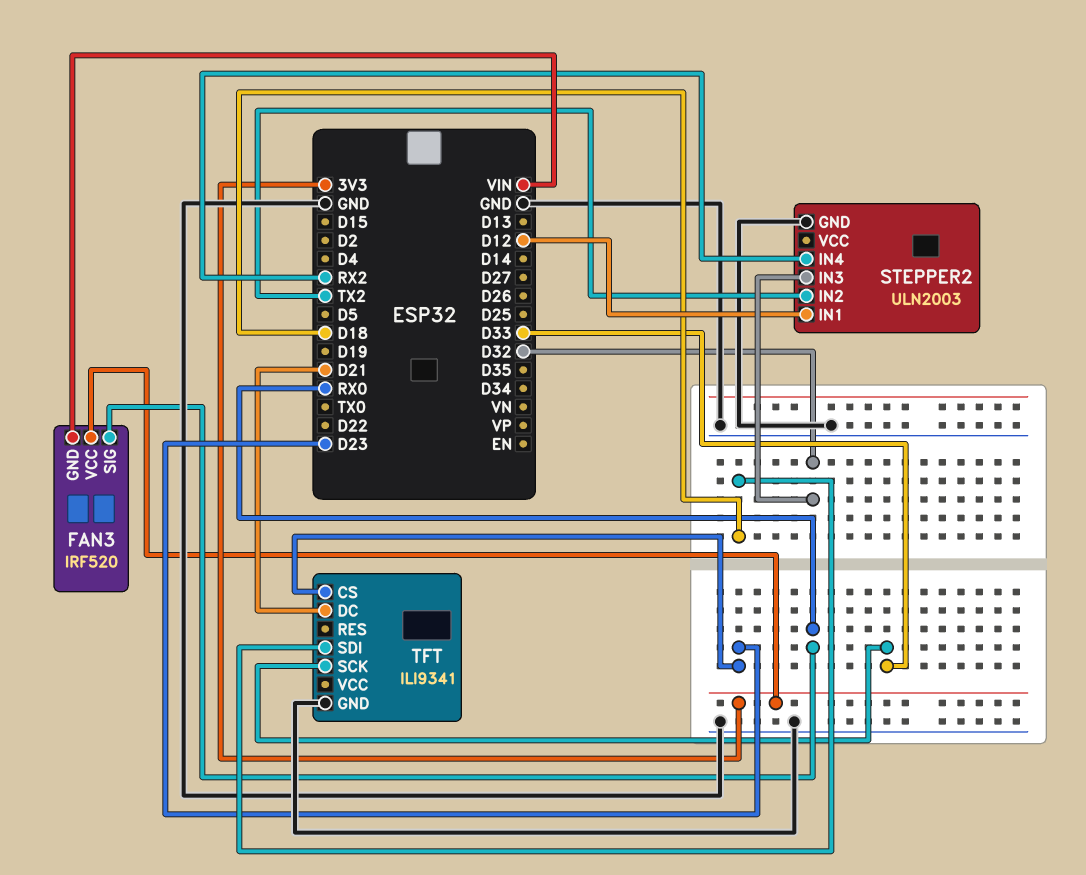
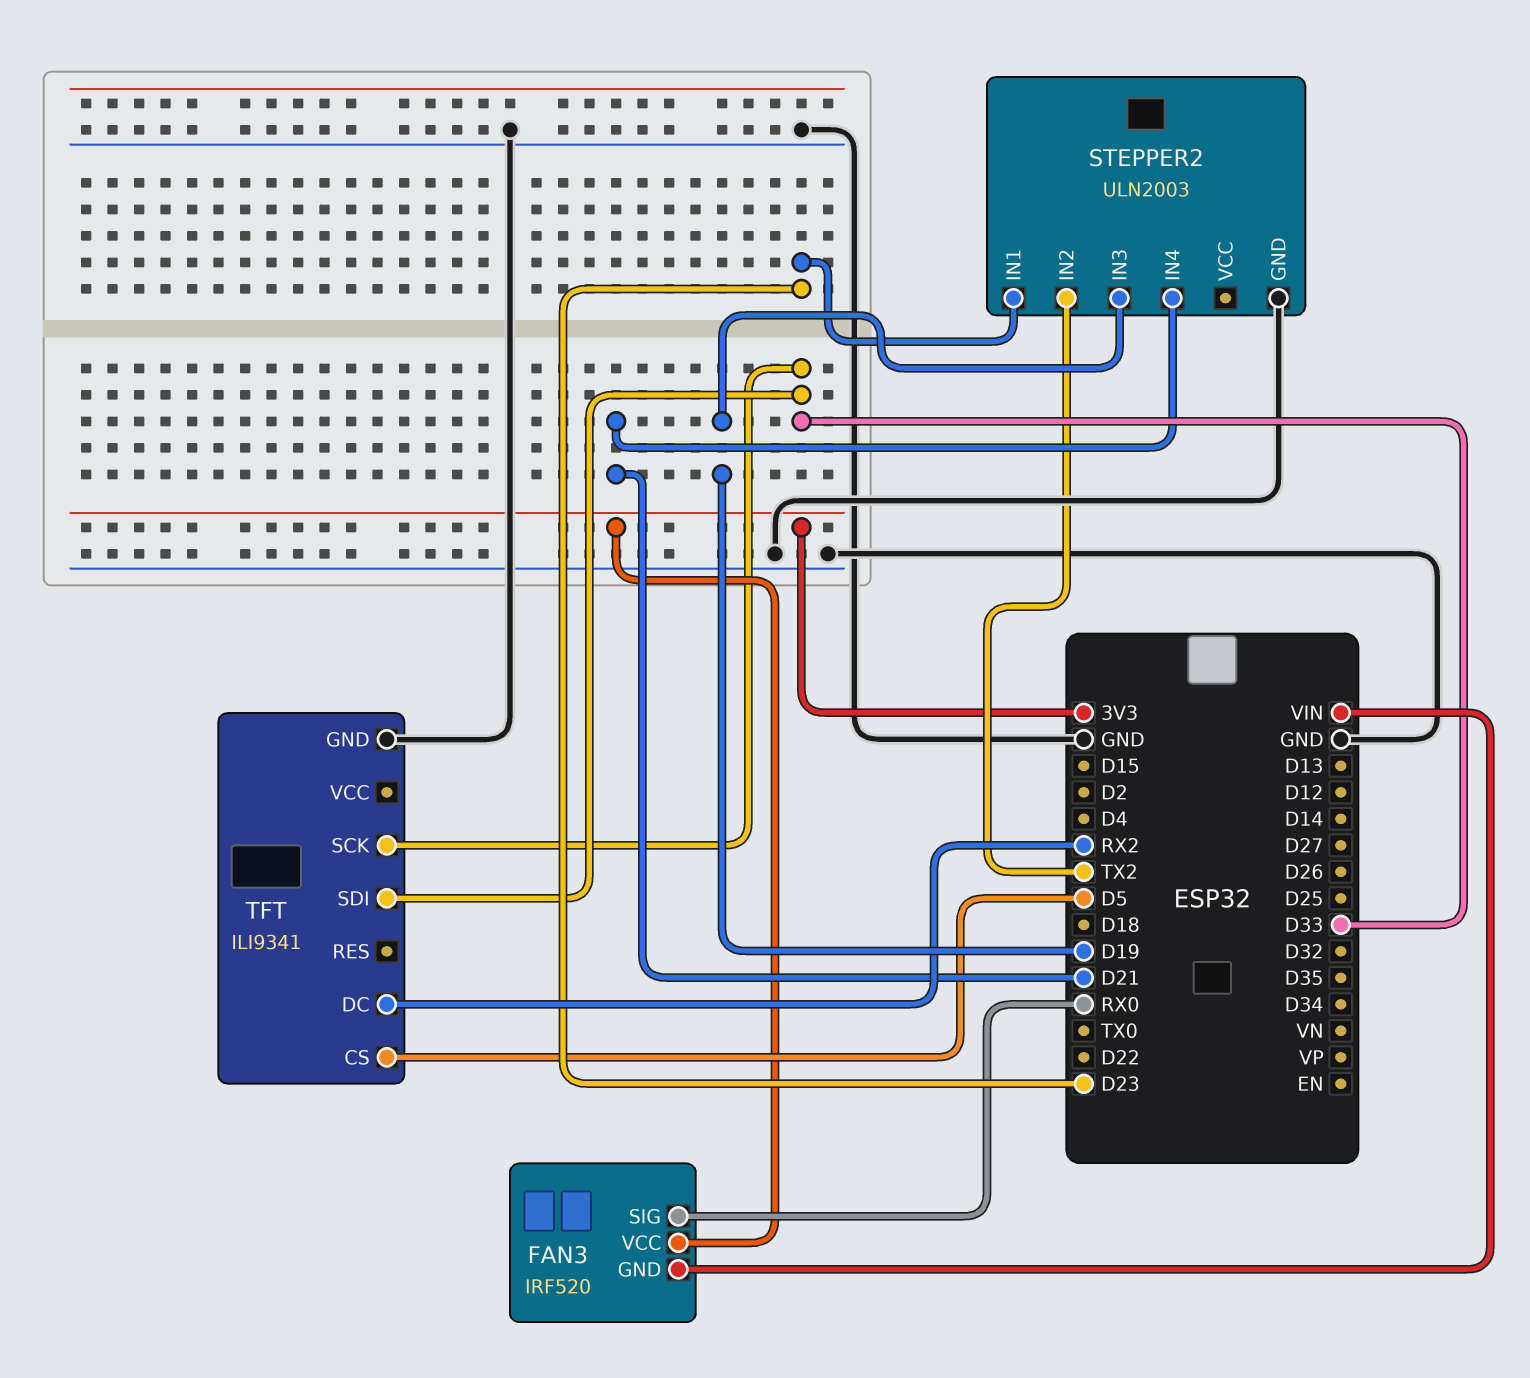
STEPPER2 pin IN1: D12 -> D23
STEPPER2 pin IN3: D32 -> D19
STEPPER2 pin IN4: RX2 -> D21
TFT pin CS: D23 -> D5
TFT pin DC: D21 -> RX2
TFT pin SDI: D18 -> D33

